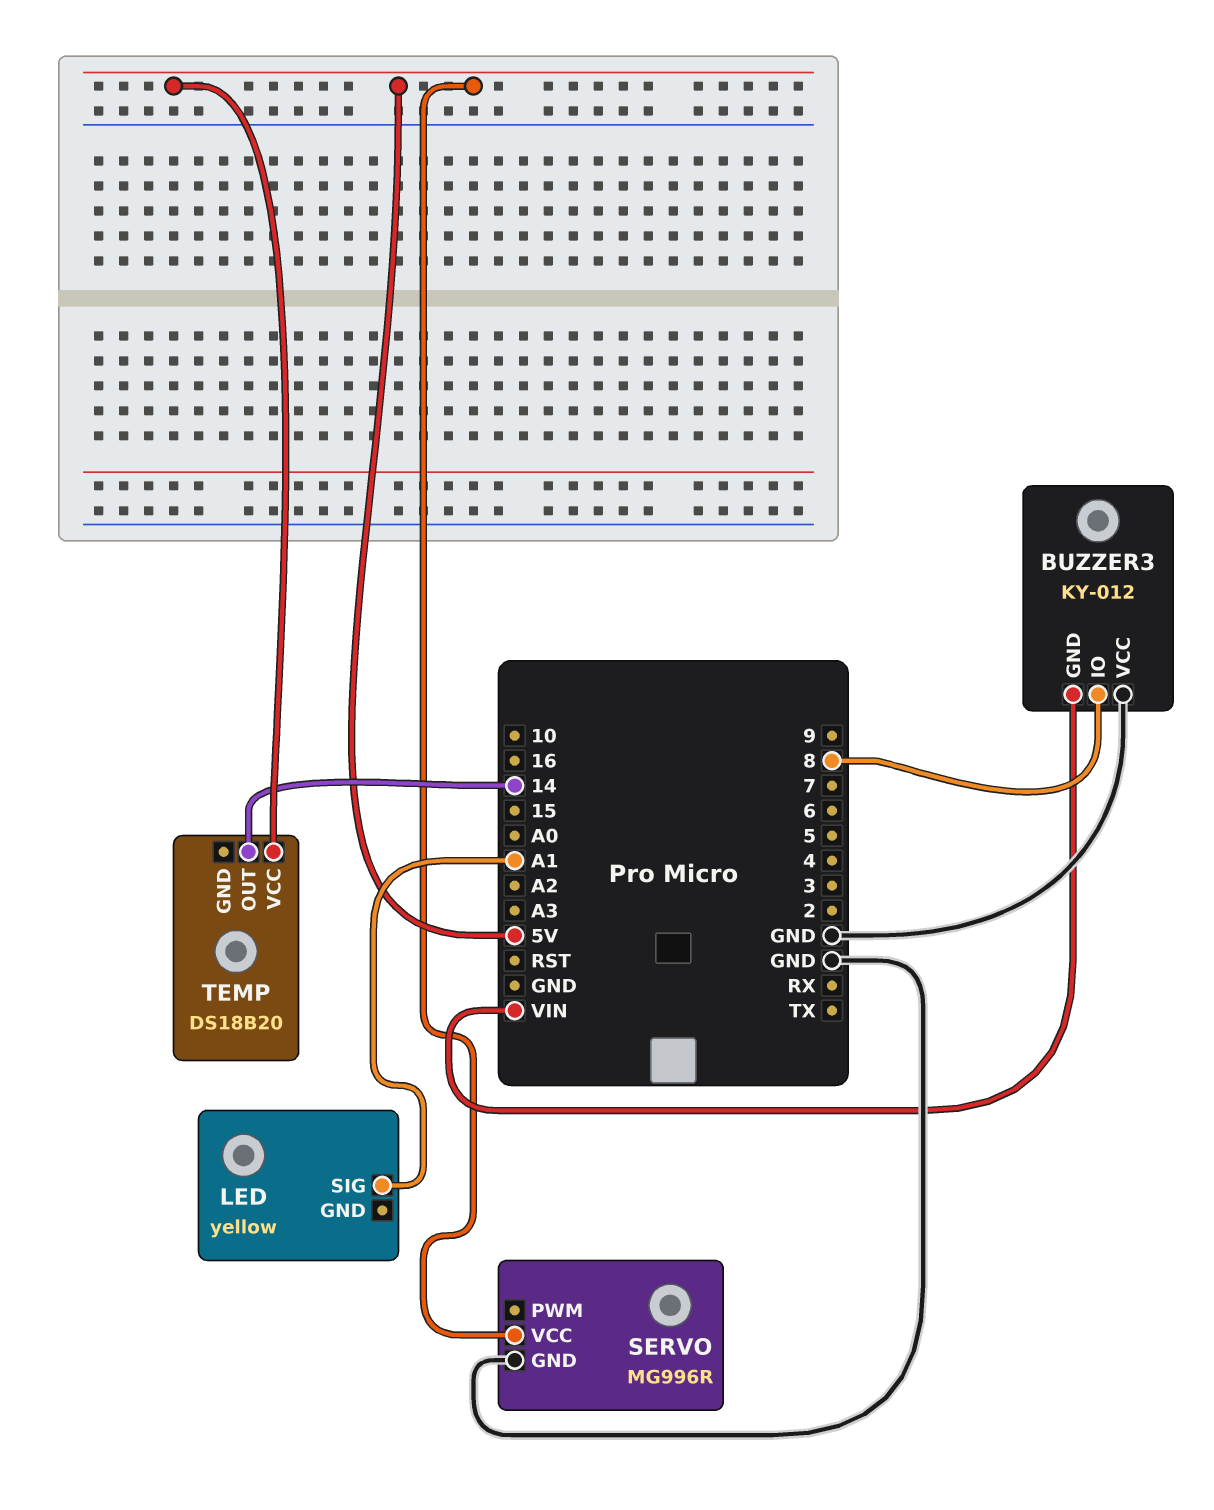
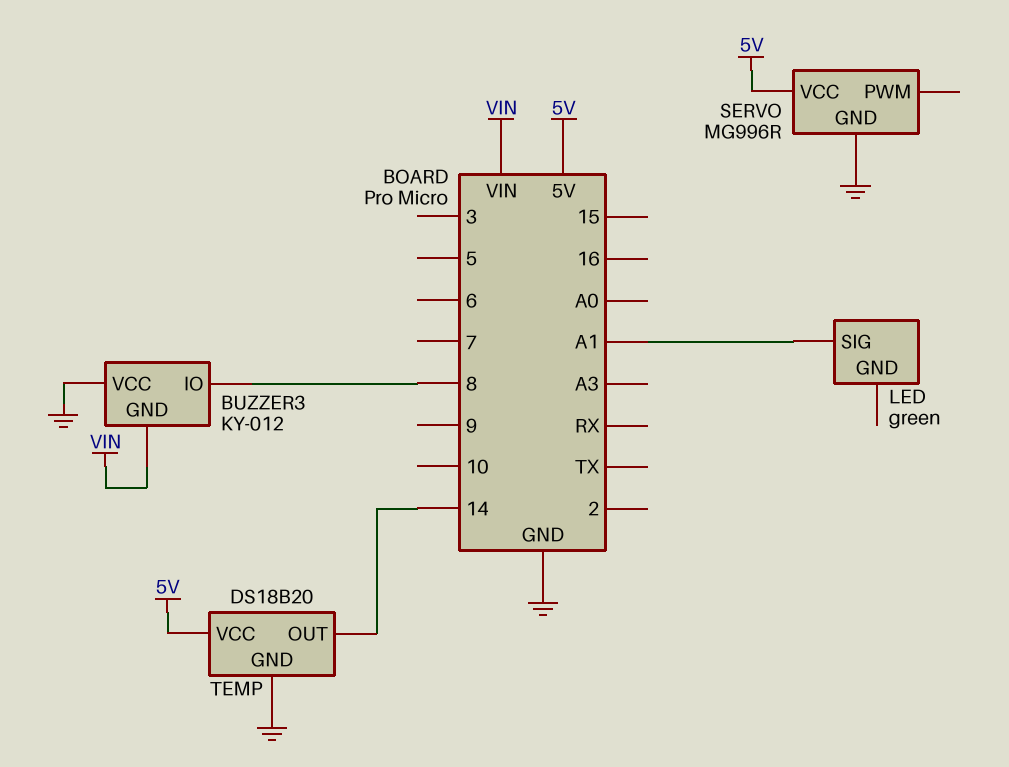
LED: yellow -> green
TEMP pin GND: none -> GND

